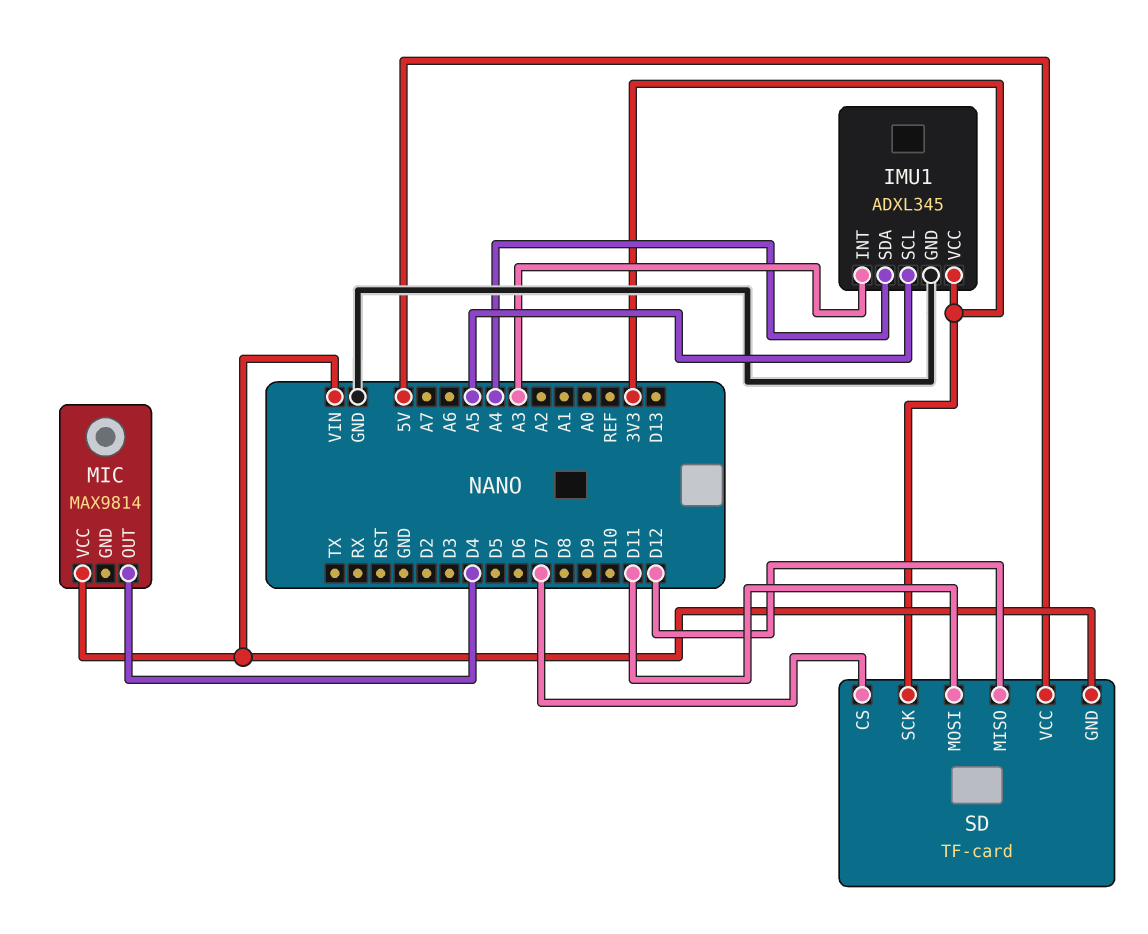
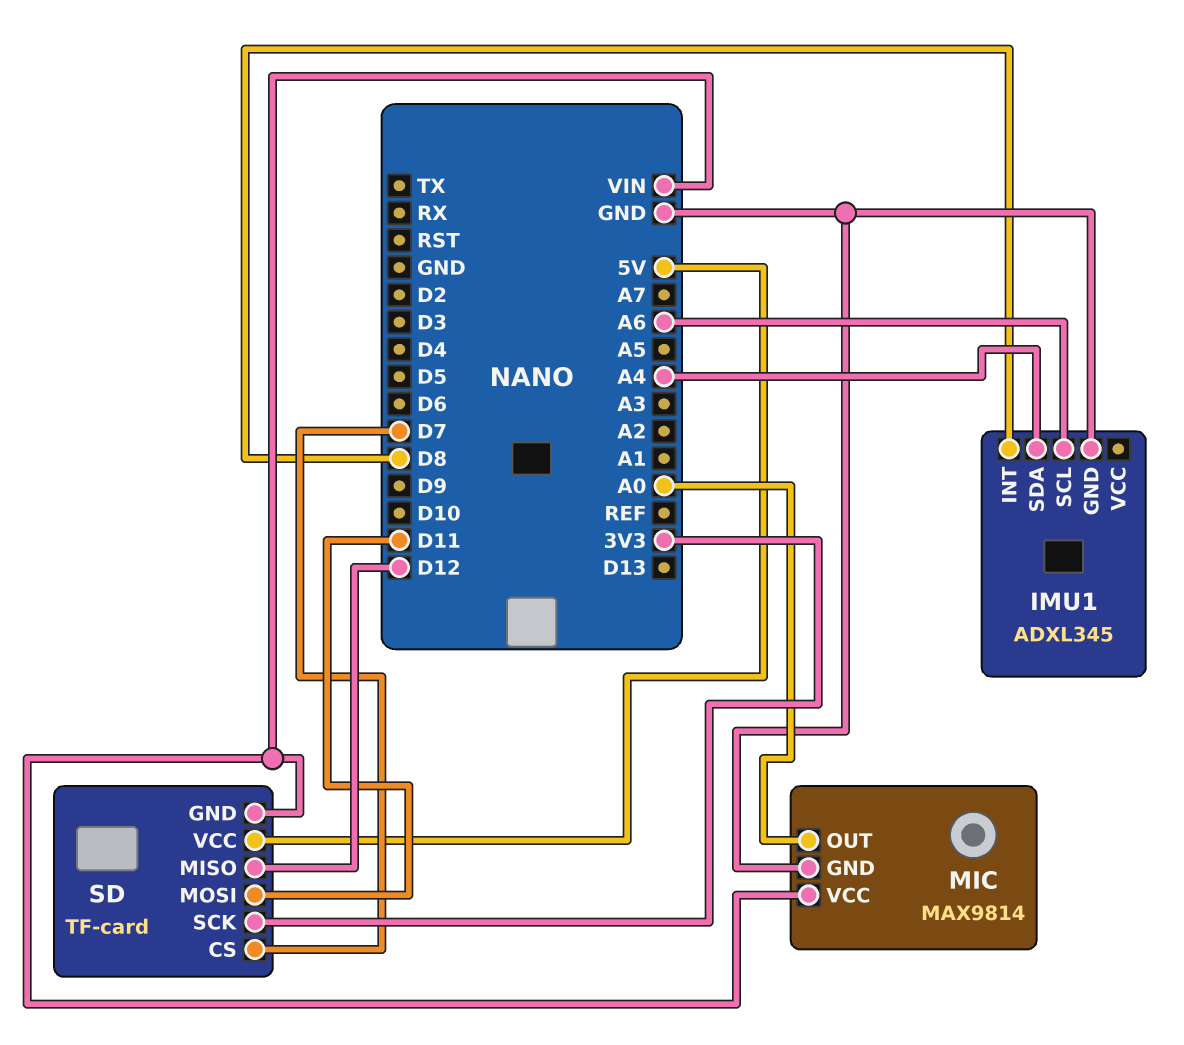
IMU1 pin INT: A3 -> D8
IMU1 pin SCL: A5 -> A6
IMU1 pin VCC: 3V3 -> none
MIC pin GND: none -> GND
MIC pin OUT: D4 -> A0

